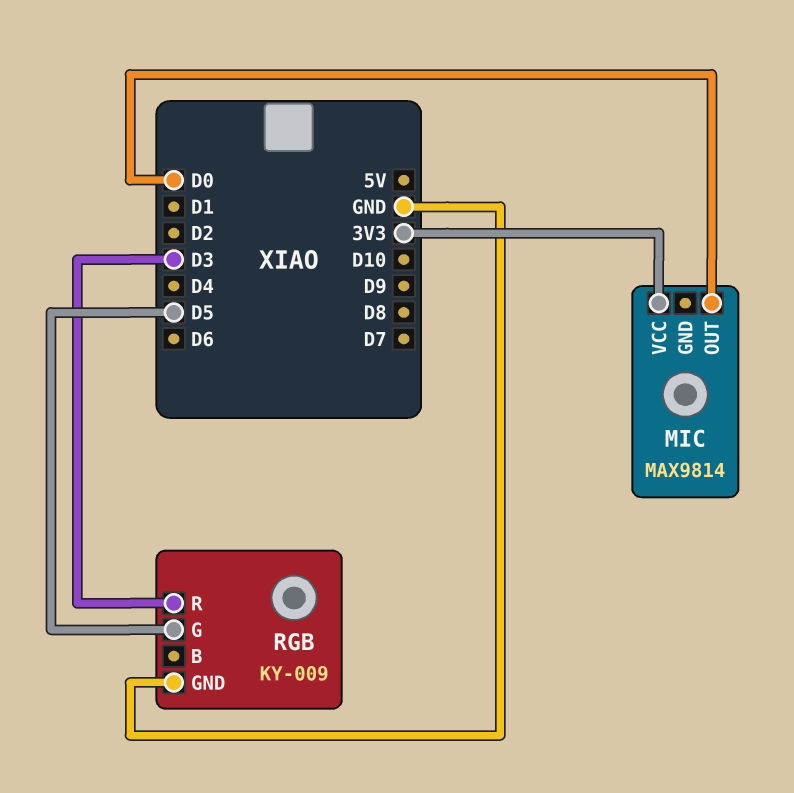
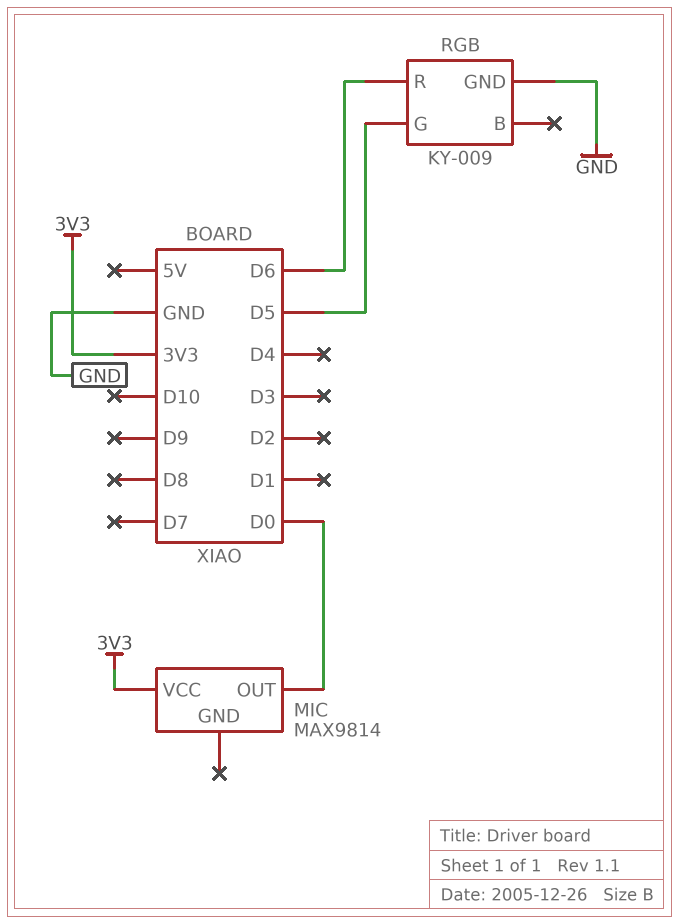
RGB pin R: D3 -> D6

